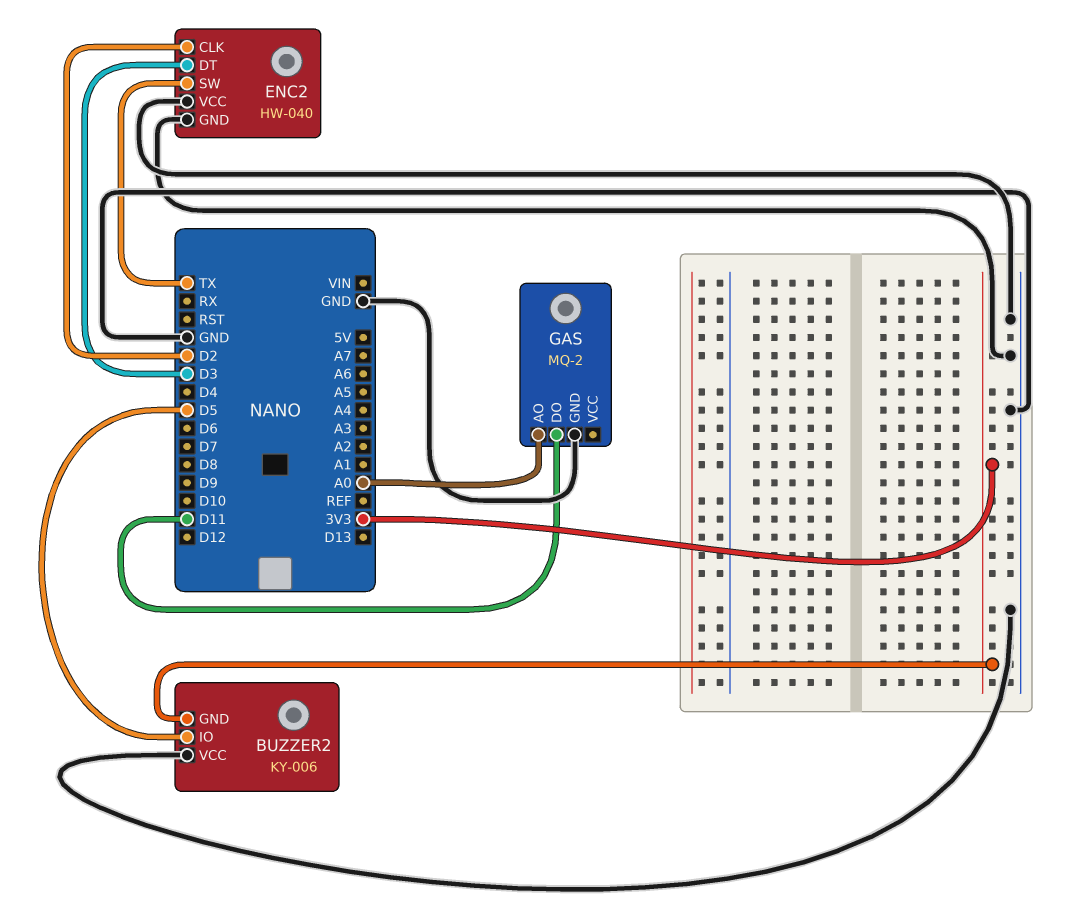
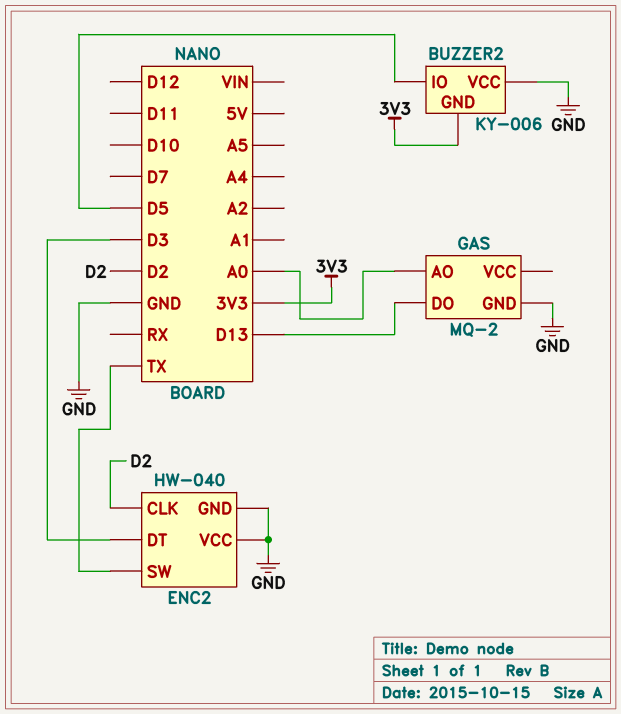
GAS pin DO: D11 -> D13

